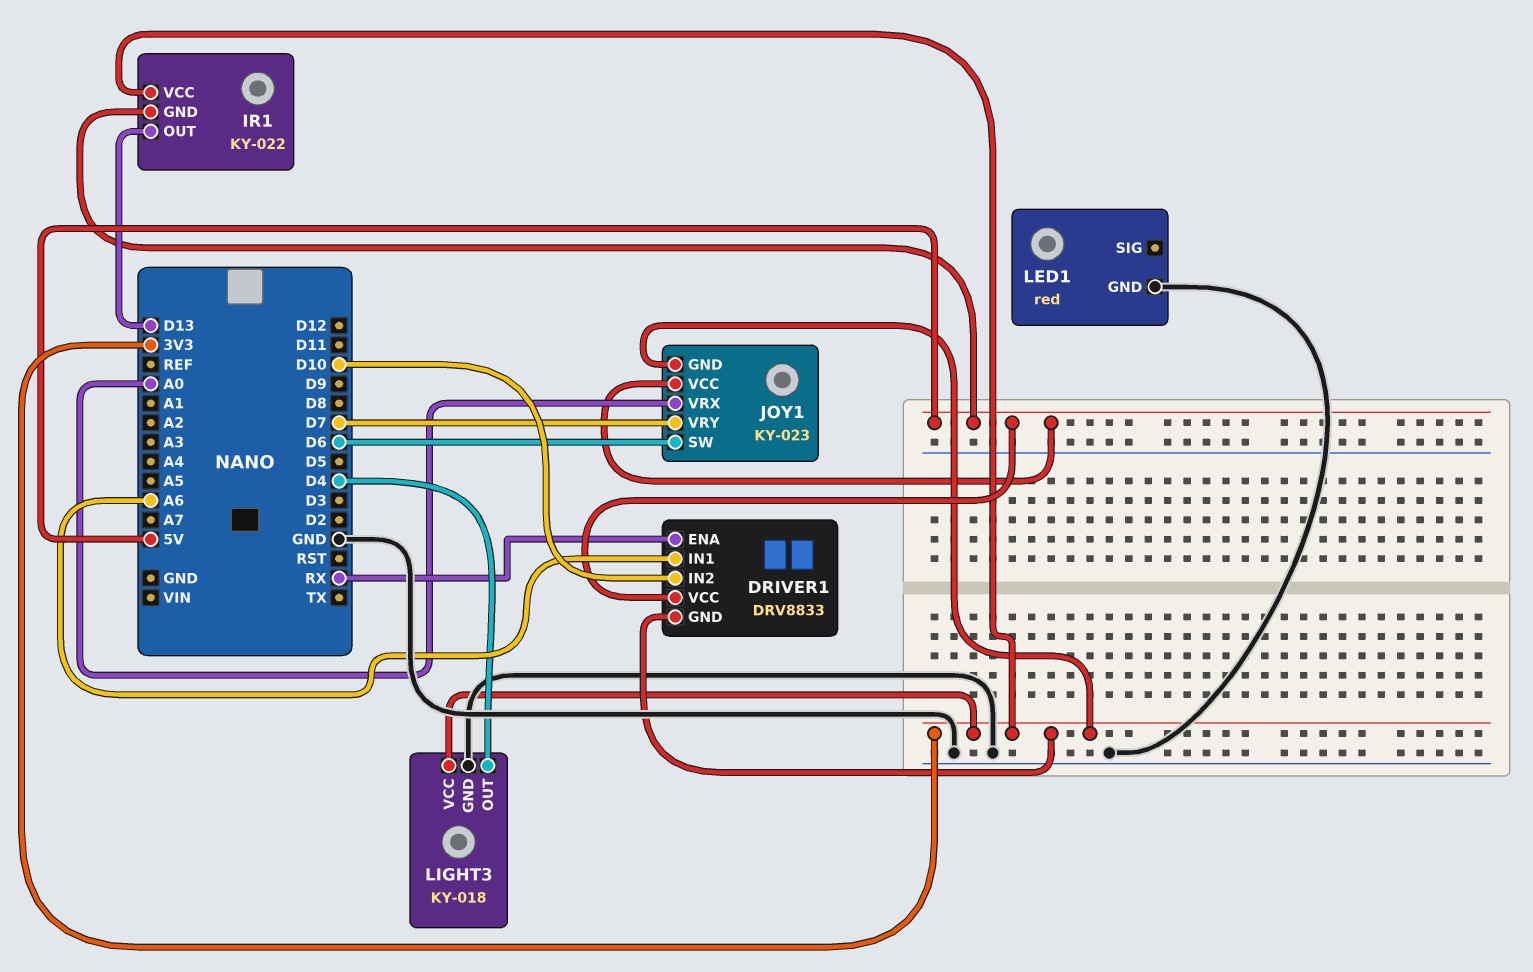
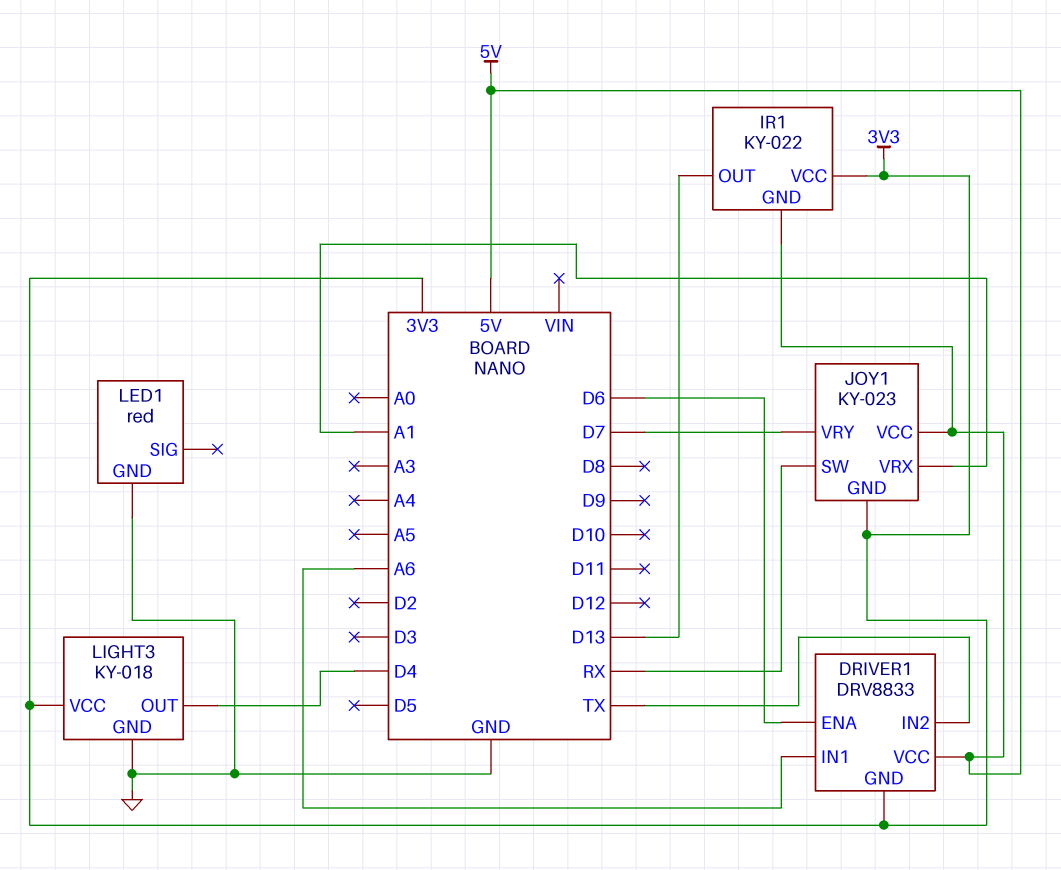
DRIVER1 pin ENA: RX -> D6
DRIVER1 pin IN2: D10 -> TX
JOY1 pin SW: D6 -> RX
JOY1 pin VRX: A0 -> A1

